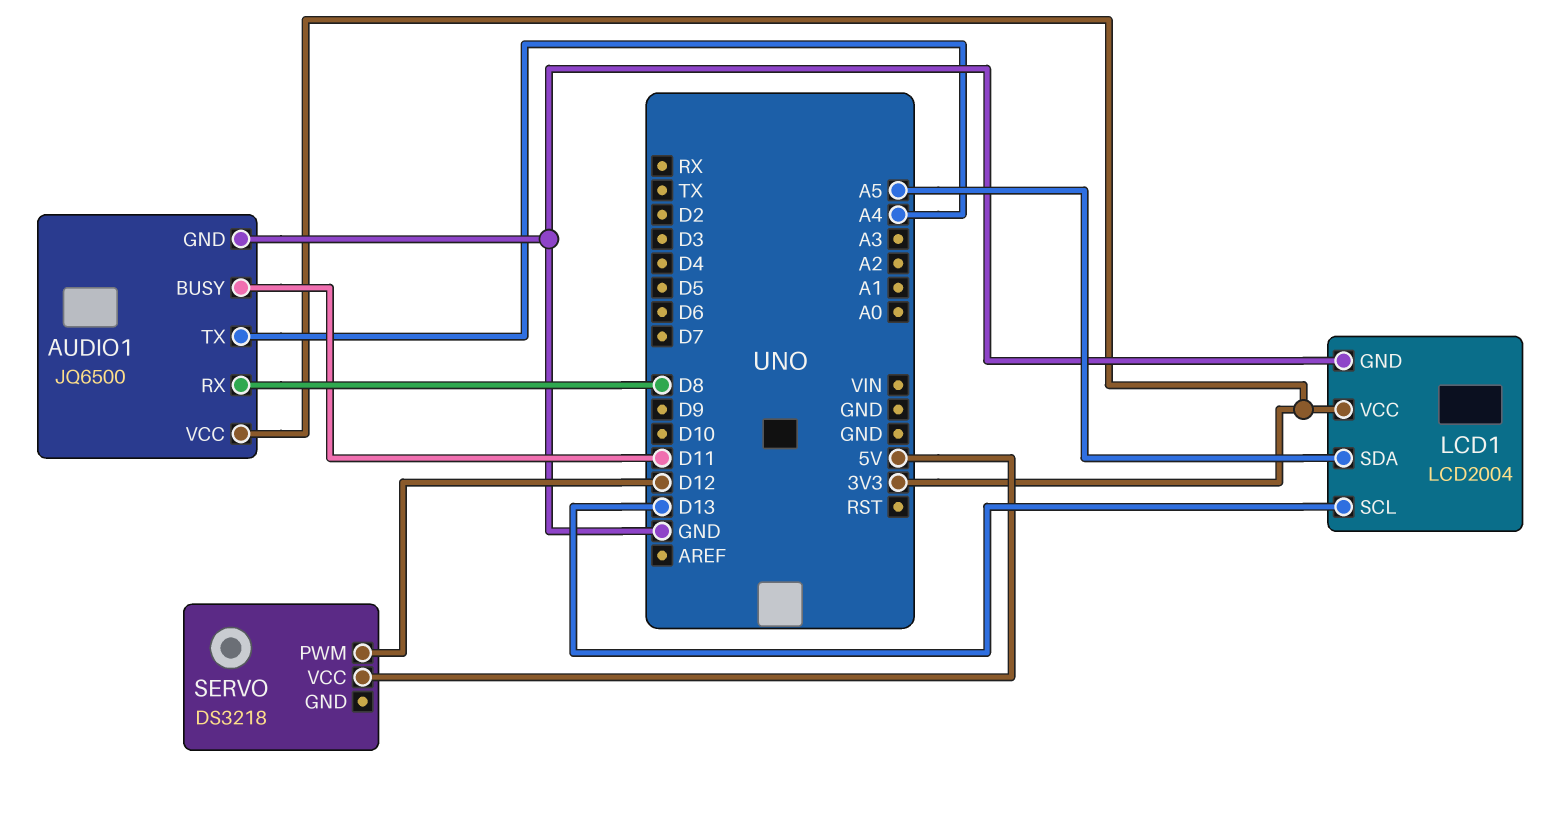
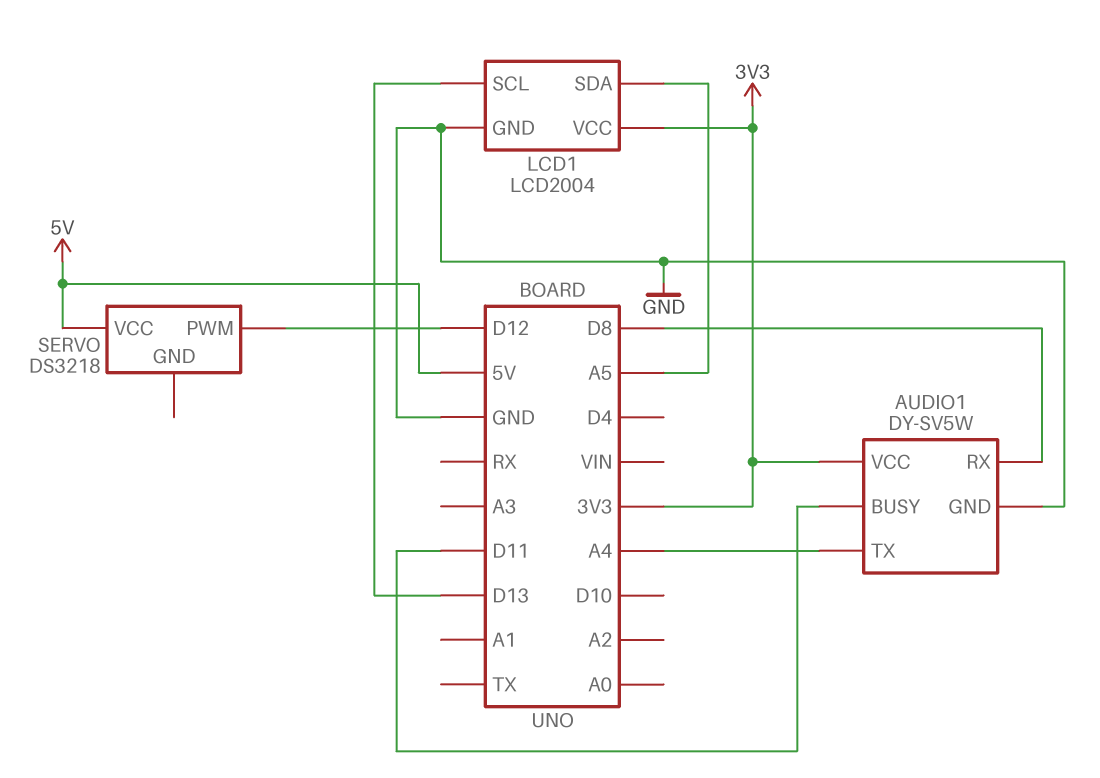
AUDIO1: JQ6500 -> DY-SV5W

